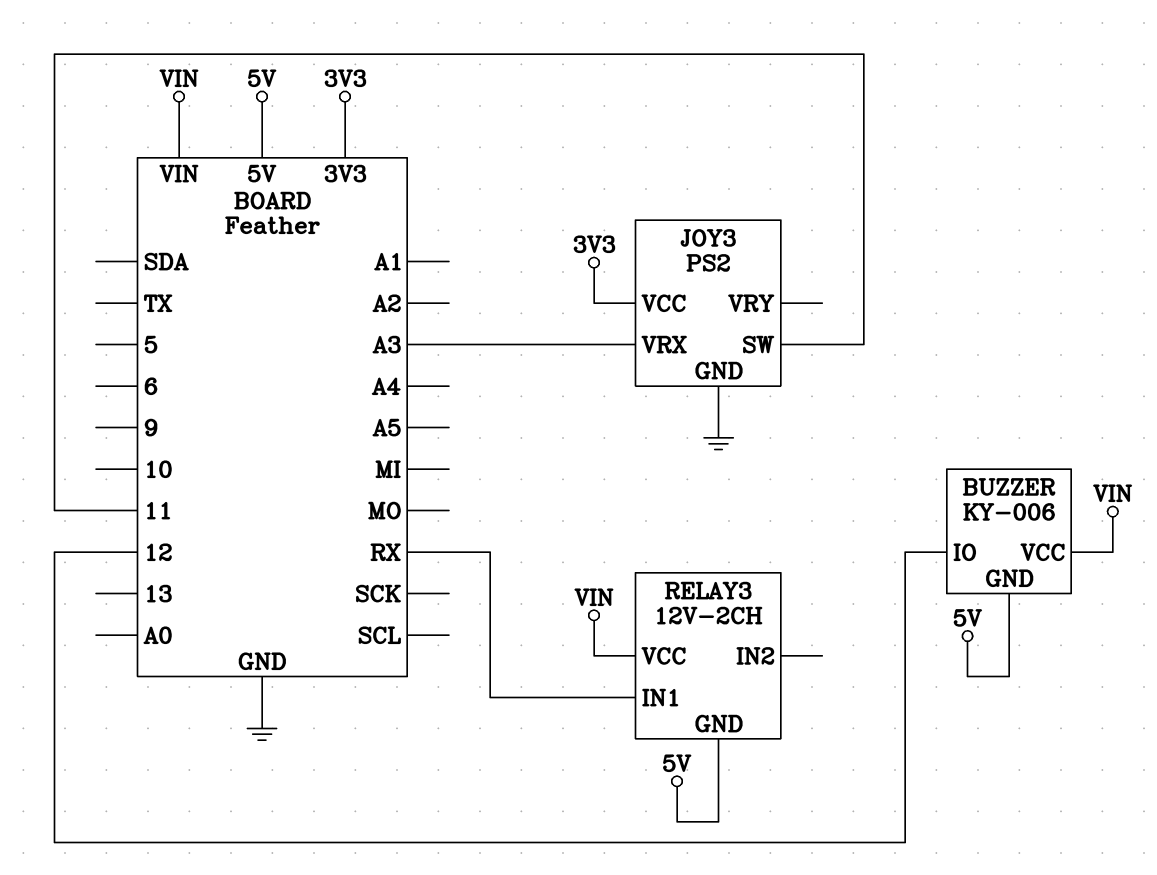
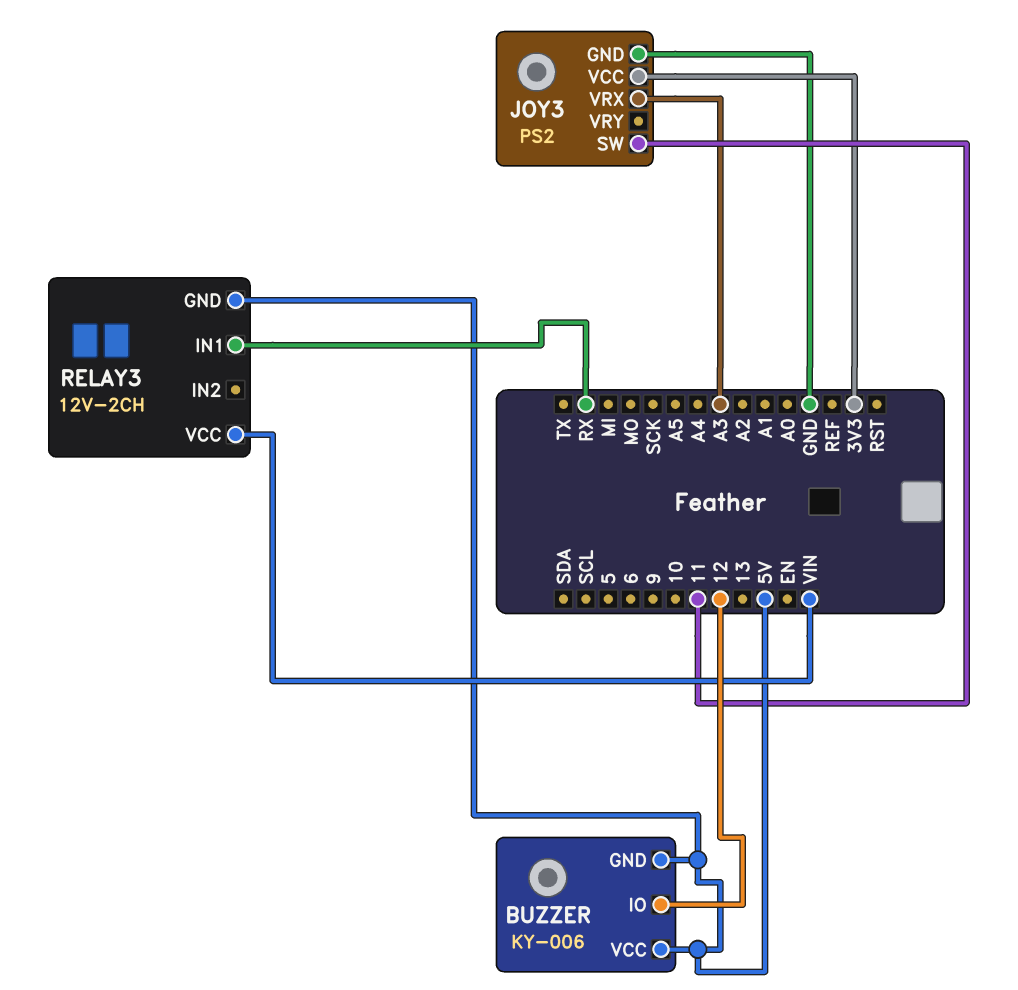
BUZZER pin VCC: VIN -> 5V

